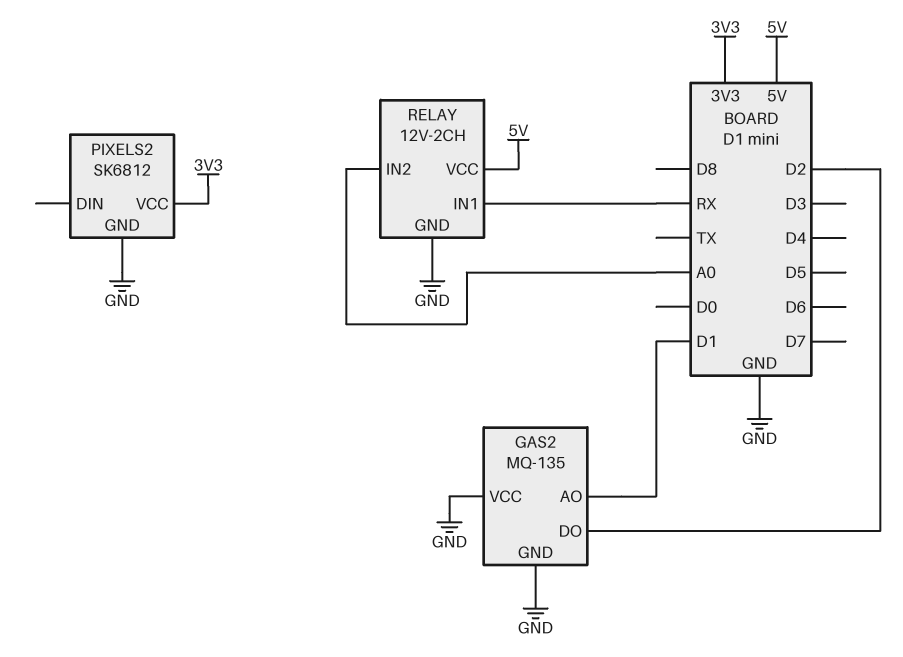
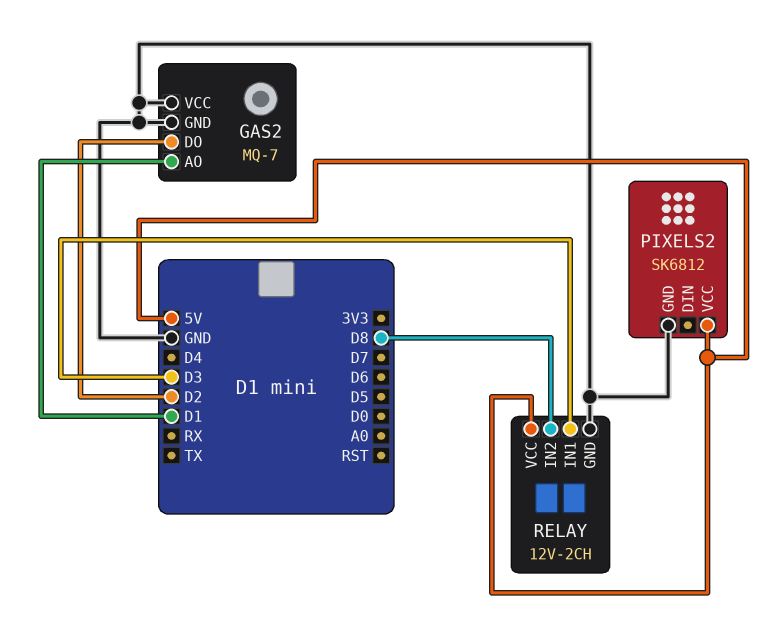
GAS2: MQ-135 -> MQ-7
PIXELS2 pin VCC: 3V3 -> 5V
RELAY pin IN1: RX -> D3
RELAY pin IN2: A0 -> D8

